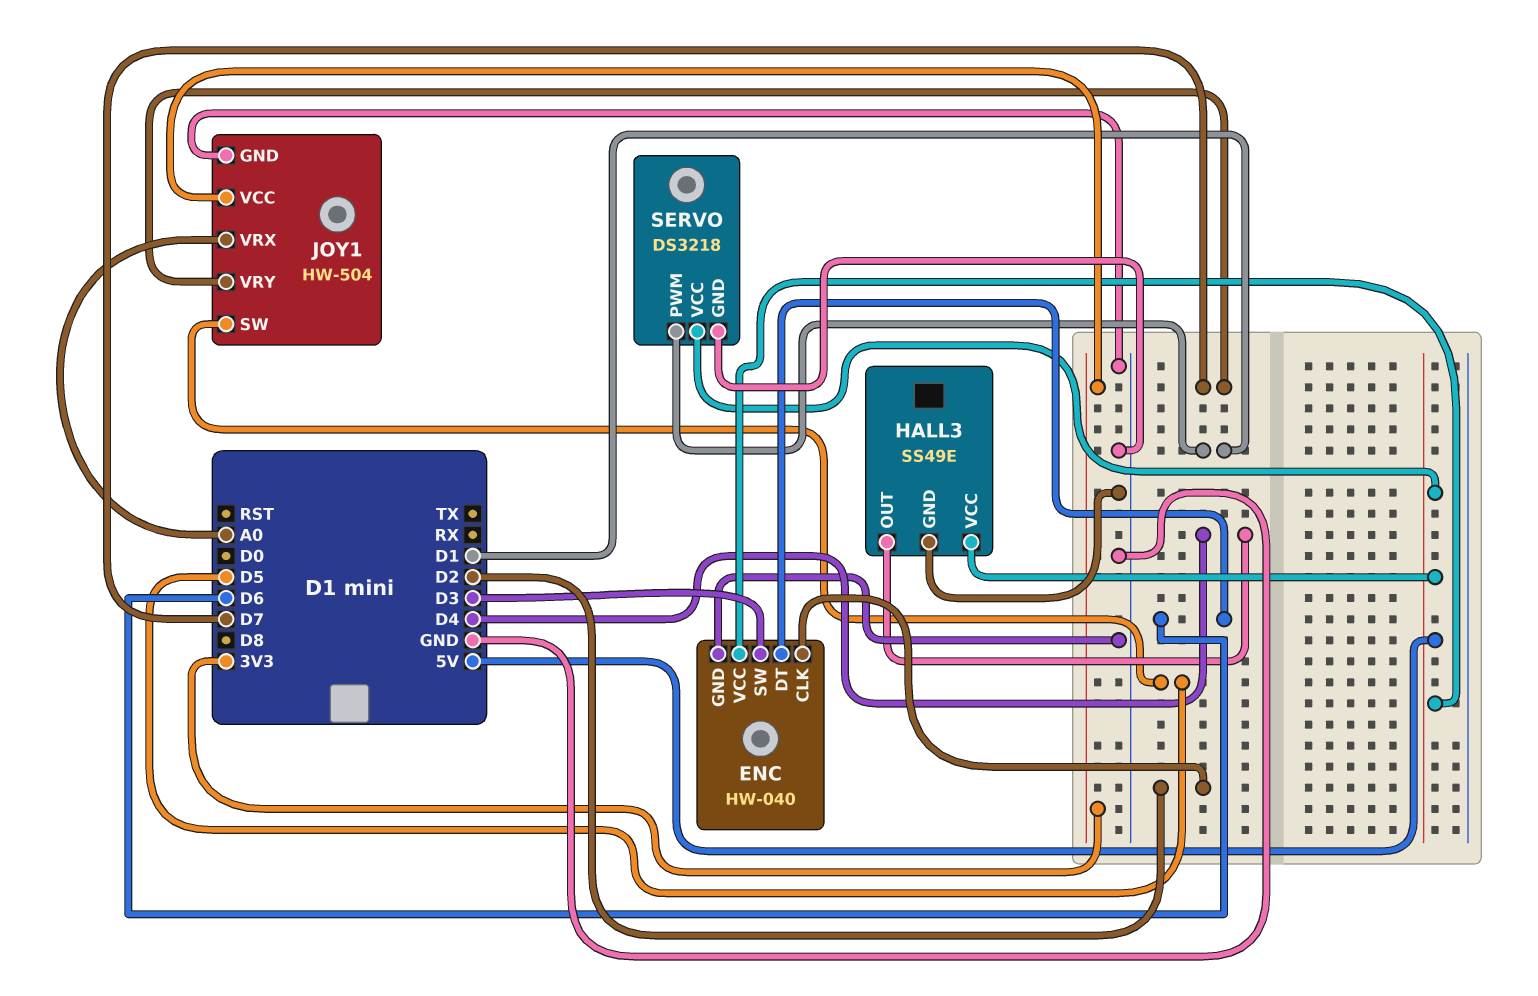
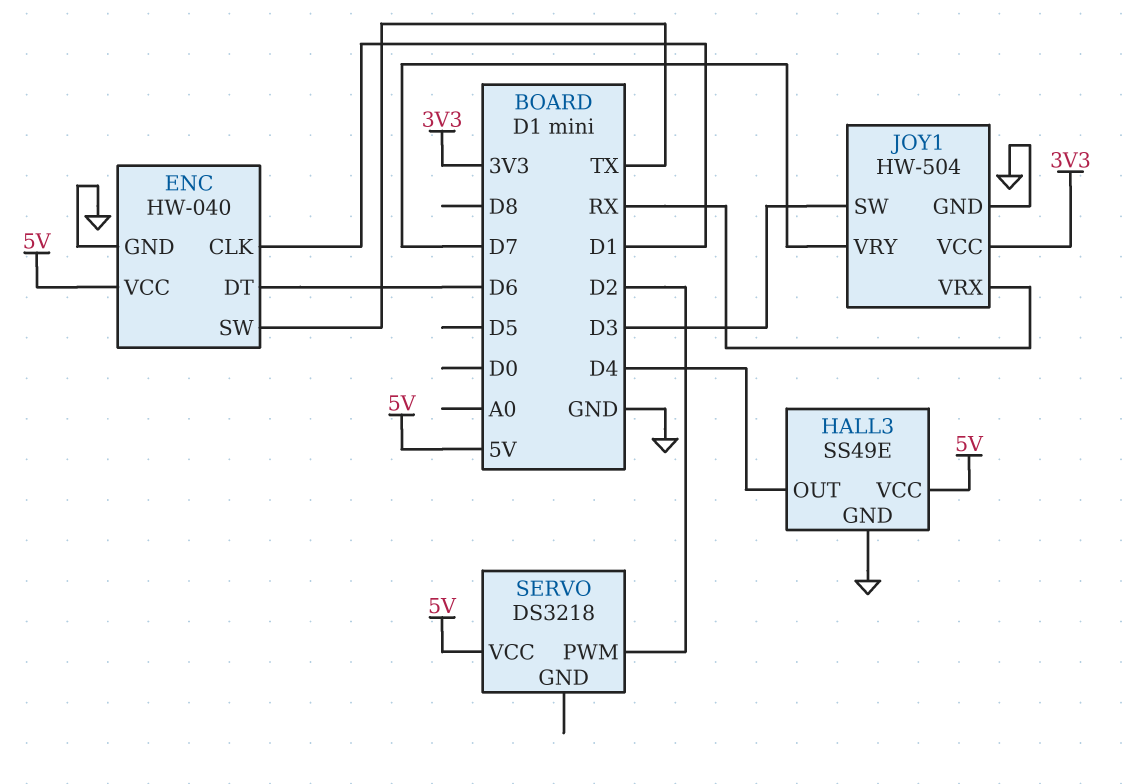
ENC pin CLK: D2 -> D1
ENC pin SW: D3 -> TX
JOY1 pin SW: D5 -> D3
JOY1 pin VRX: A0 -> RX
SERVO pin GND: GND -> none
SERVO pin PWM: D1 -> D2

